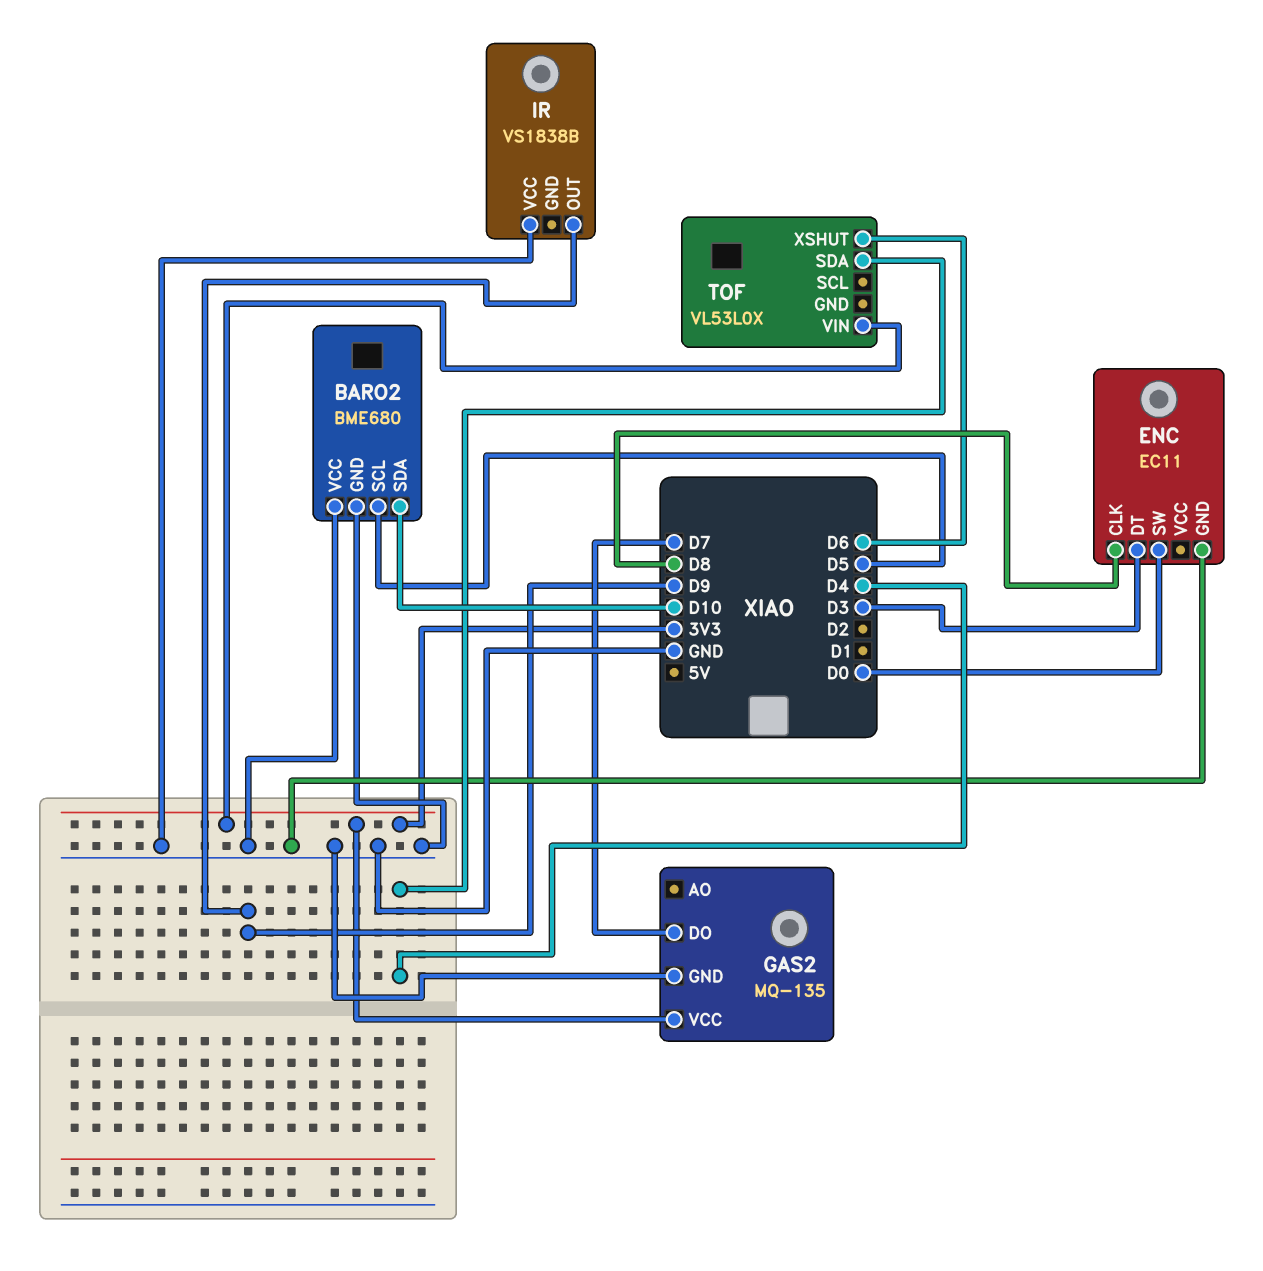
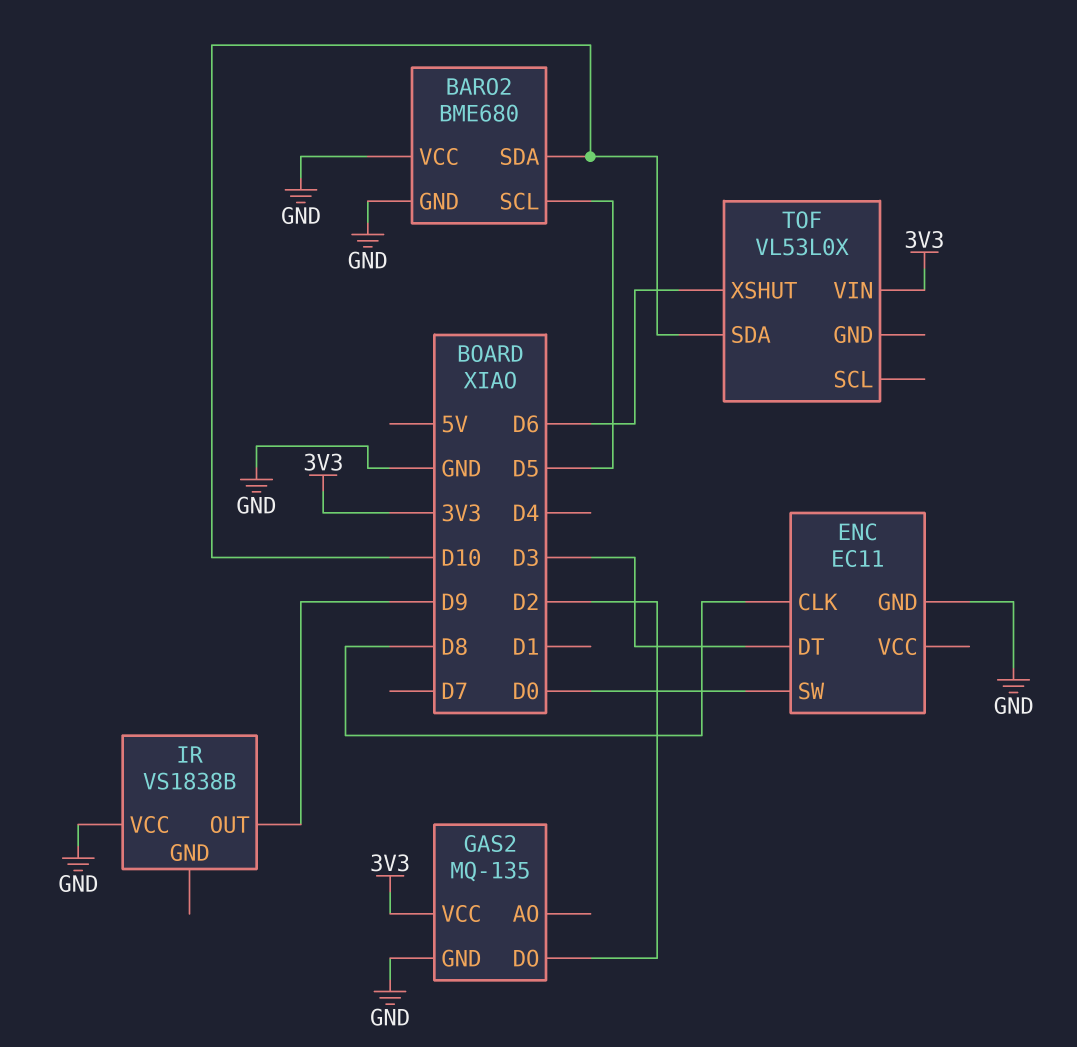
GAS2 pin DO: D7 -> D2
TOF pin SDA: D4 -> D10

